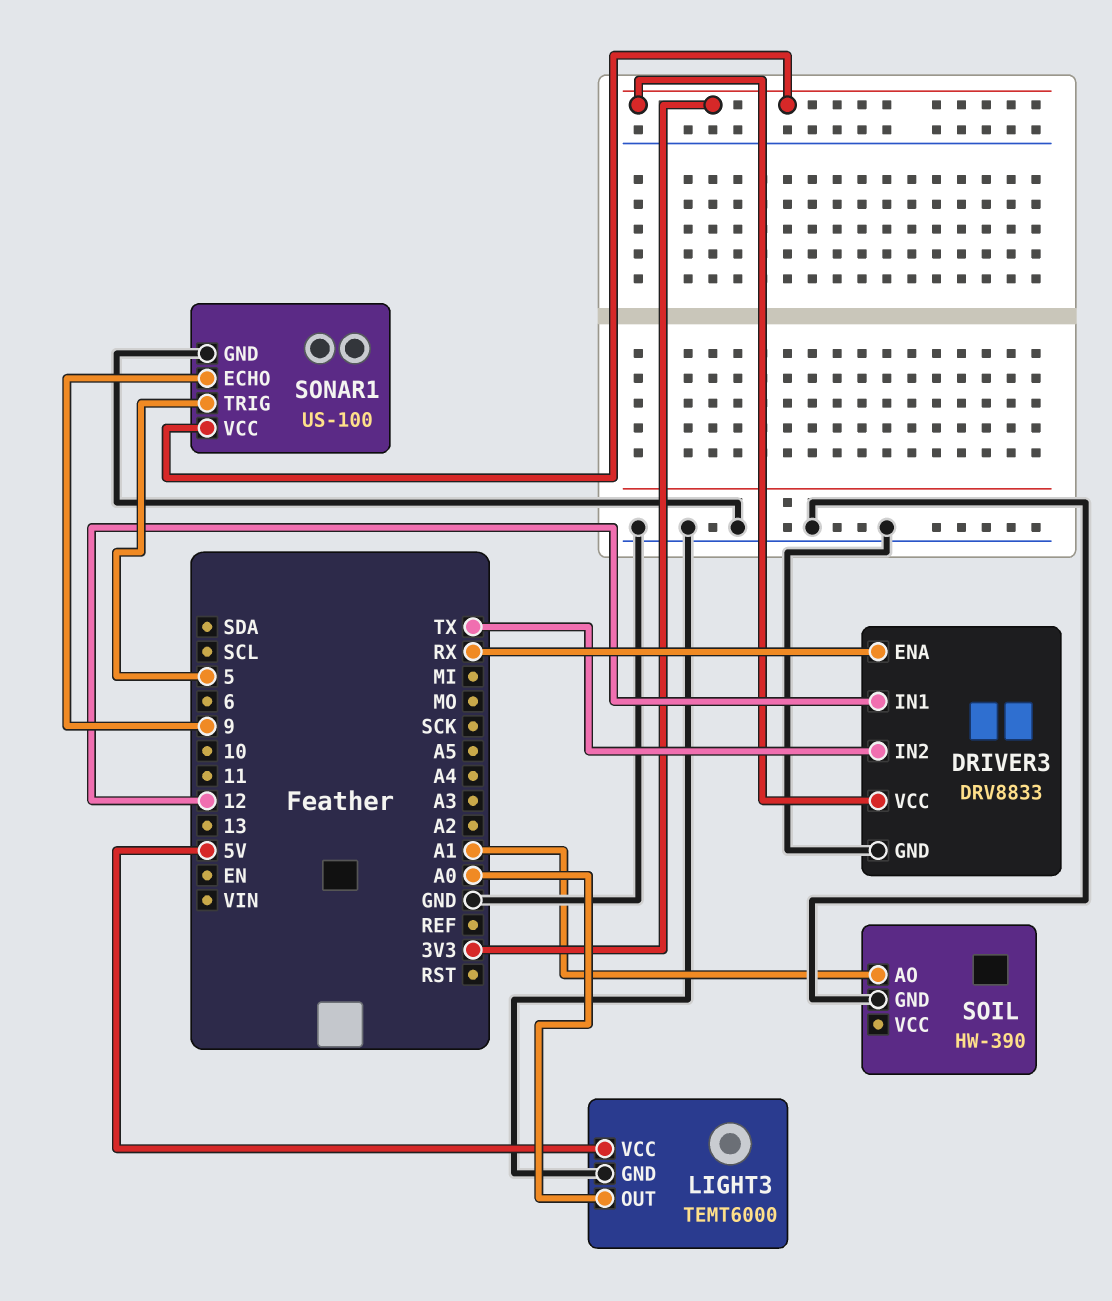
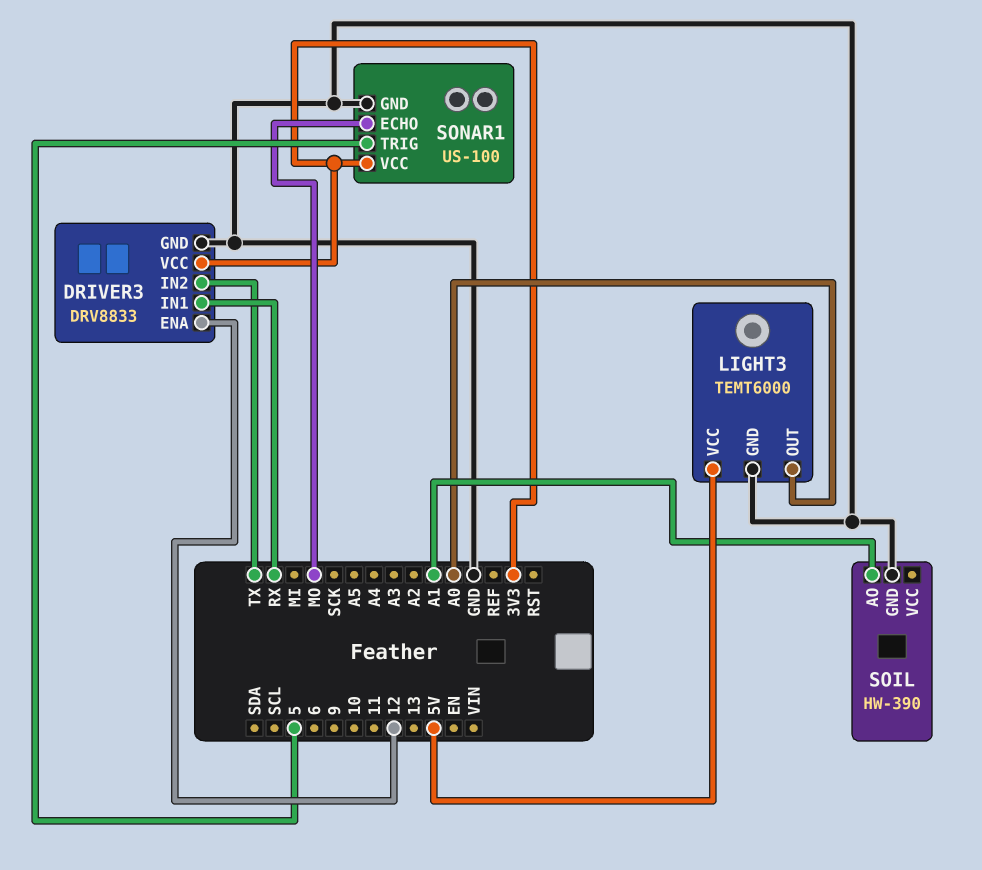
DRIVER3 pin ENA: RX -> 12
DRIVER3 pin IN1: 12 -> RX
SONAR1 pin ECHO: 9 -> MO

